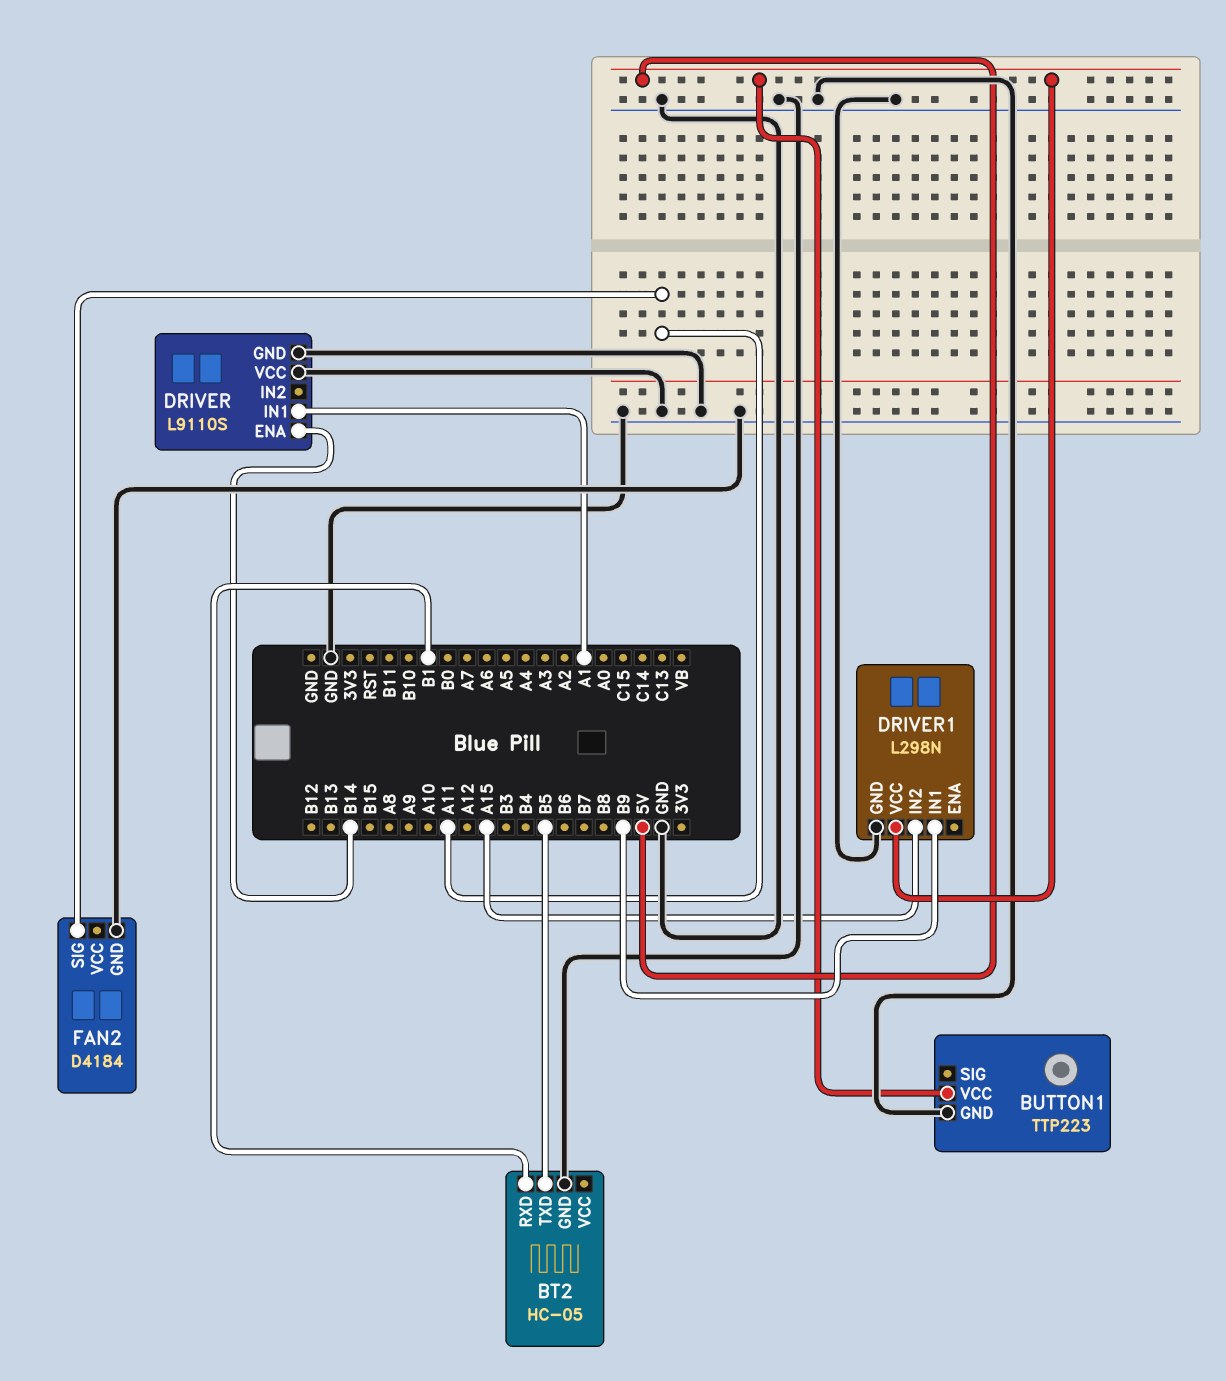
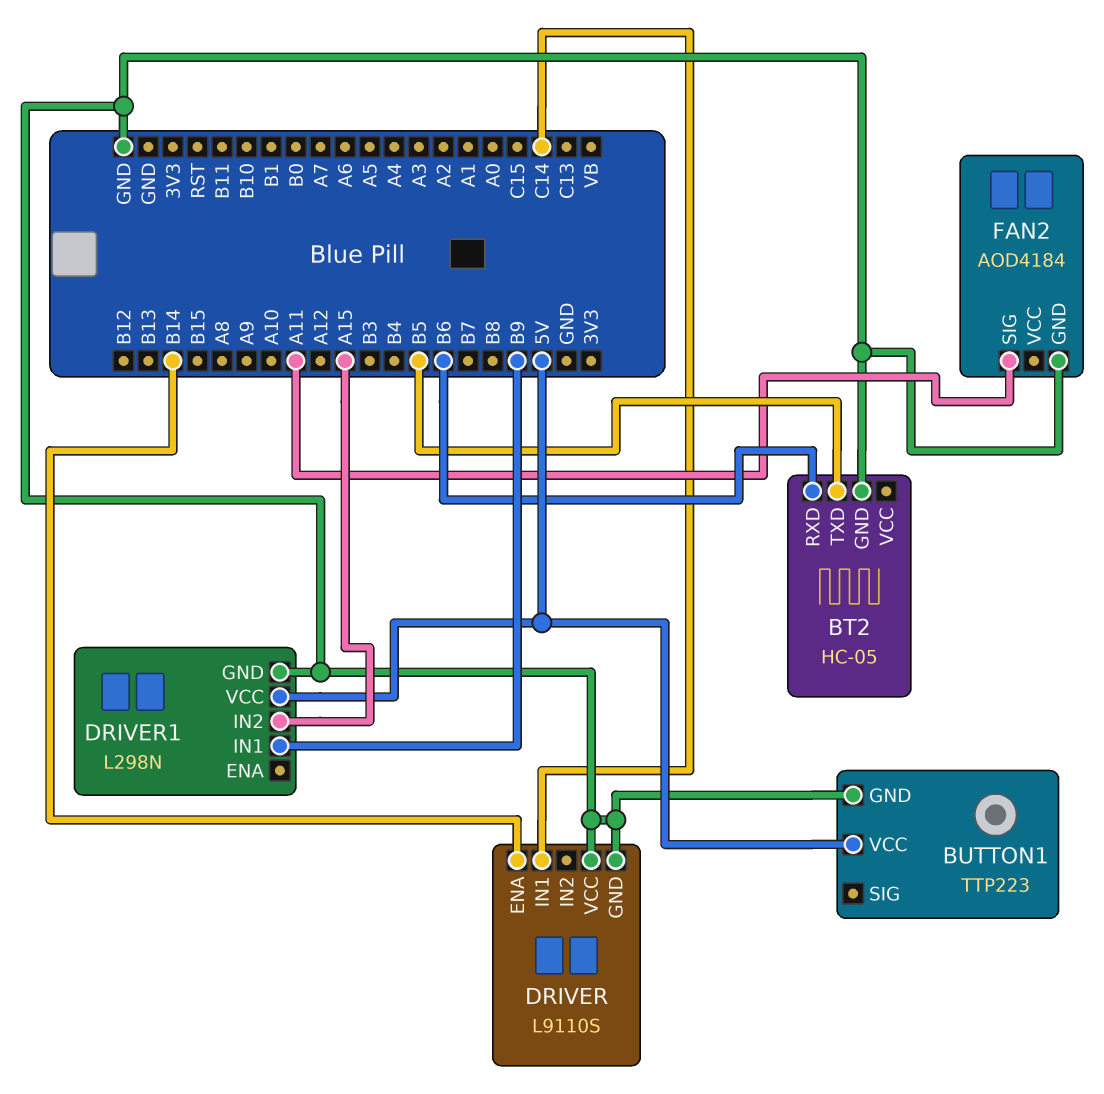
BT2 pin RXD: B1 -> B6
DRIVER pin IN1: A1 -> C14
FAN2: D4184 -> AOD4184

